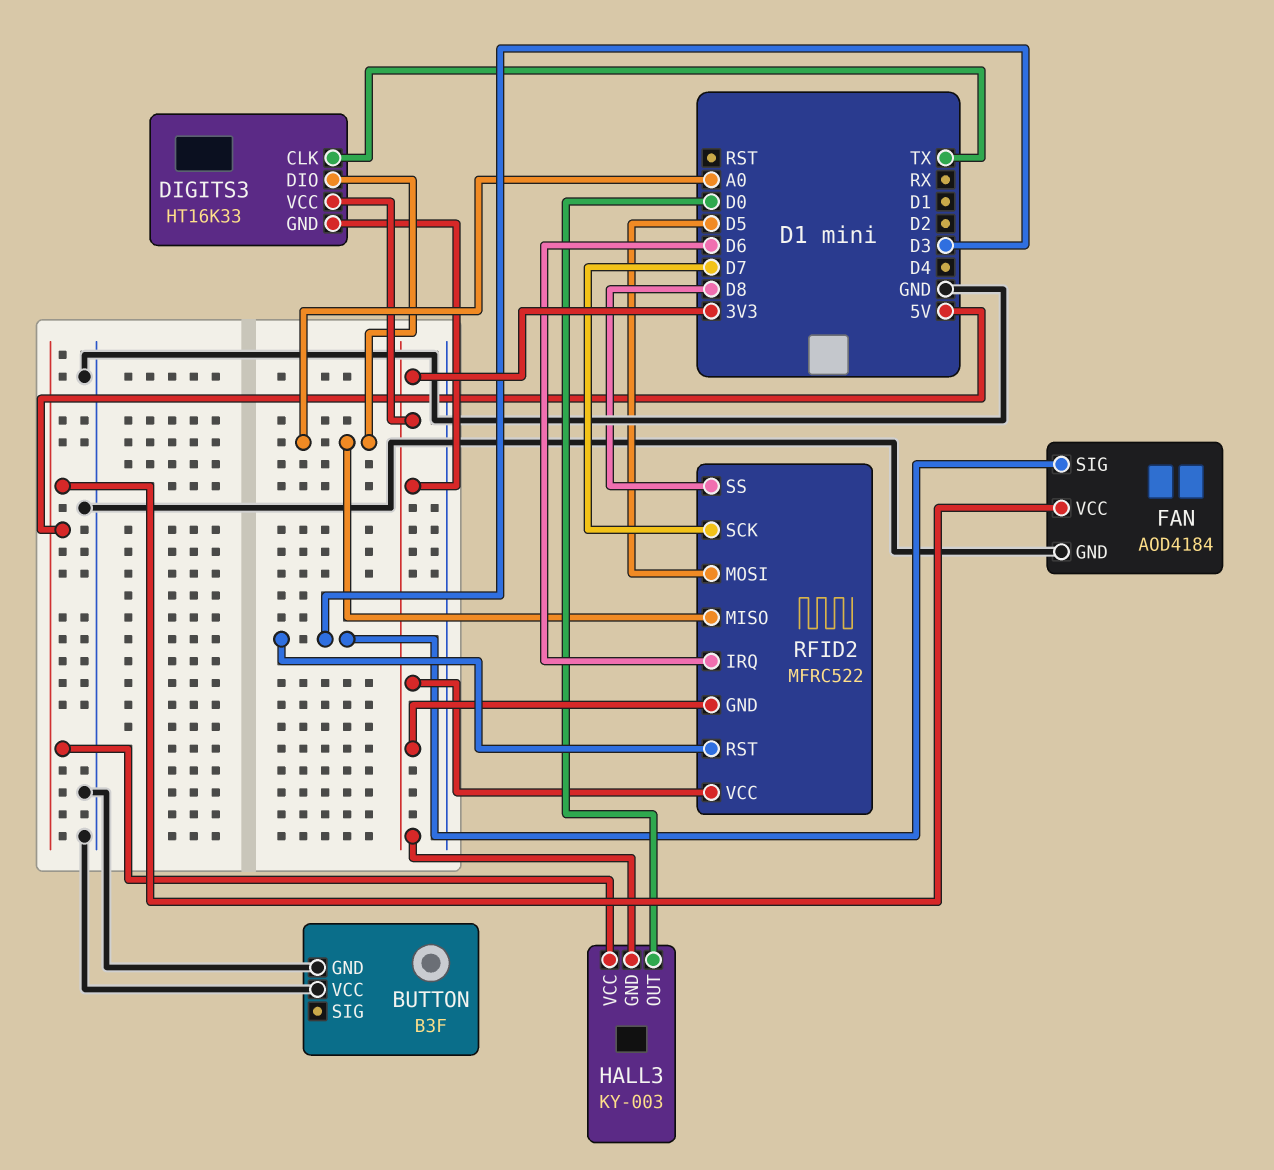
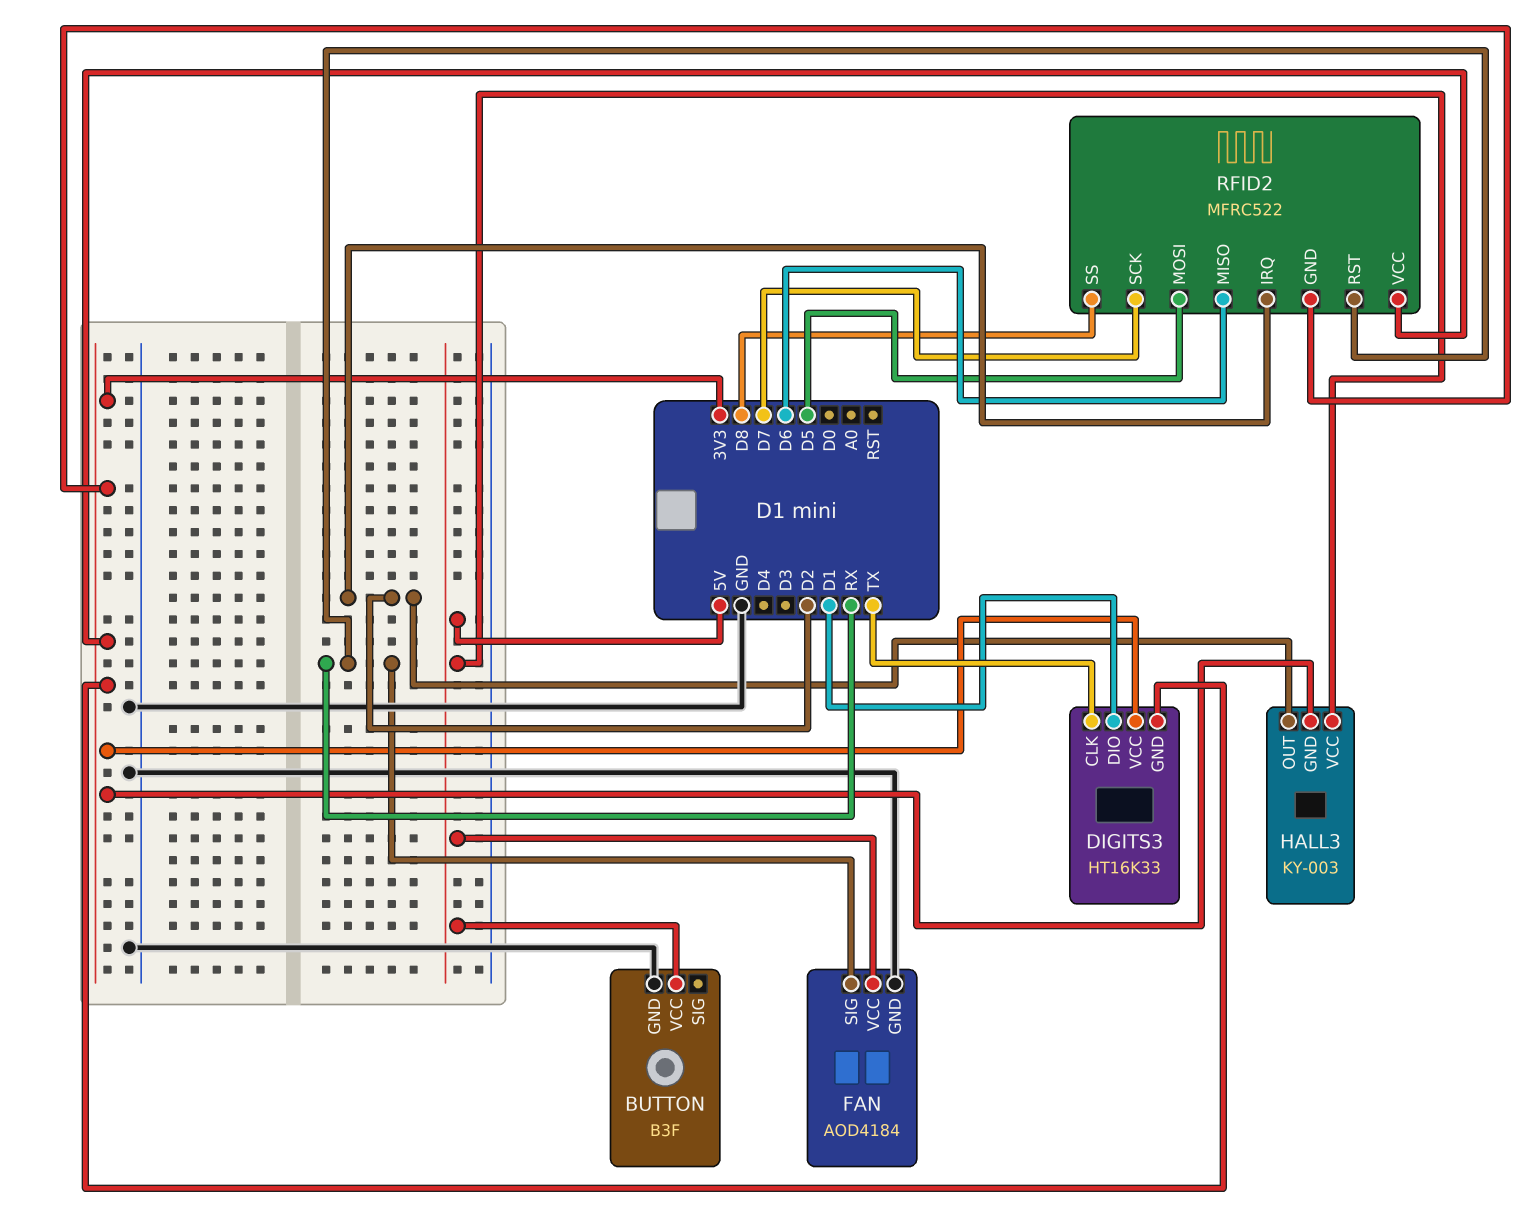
BUTTON pin VCC: GND -> 5V
DIGITS3 pin DIO: A0 -> D1
FAN pin SIG: D3 -> RX
HALL3 pin OUT: D0 -> D2
RFID2 pin IRQ: D6 -> D2
RFID2 pin MISO: A0 -> D6
RFID2 pin RST: D3 -> RX

